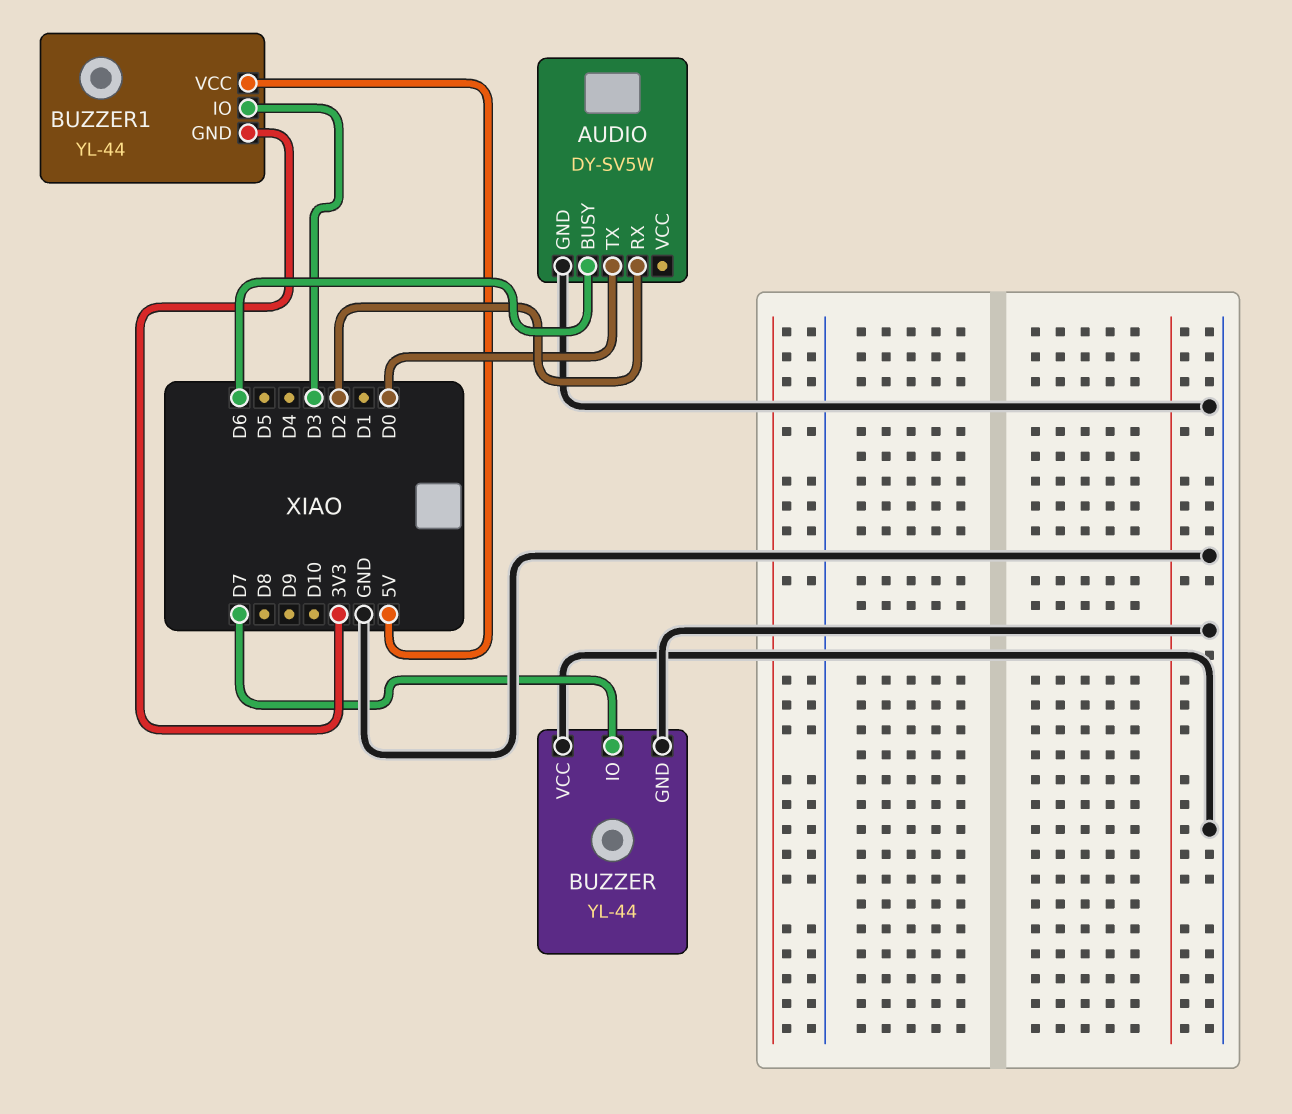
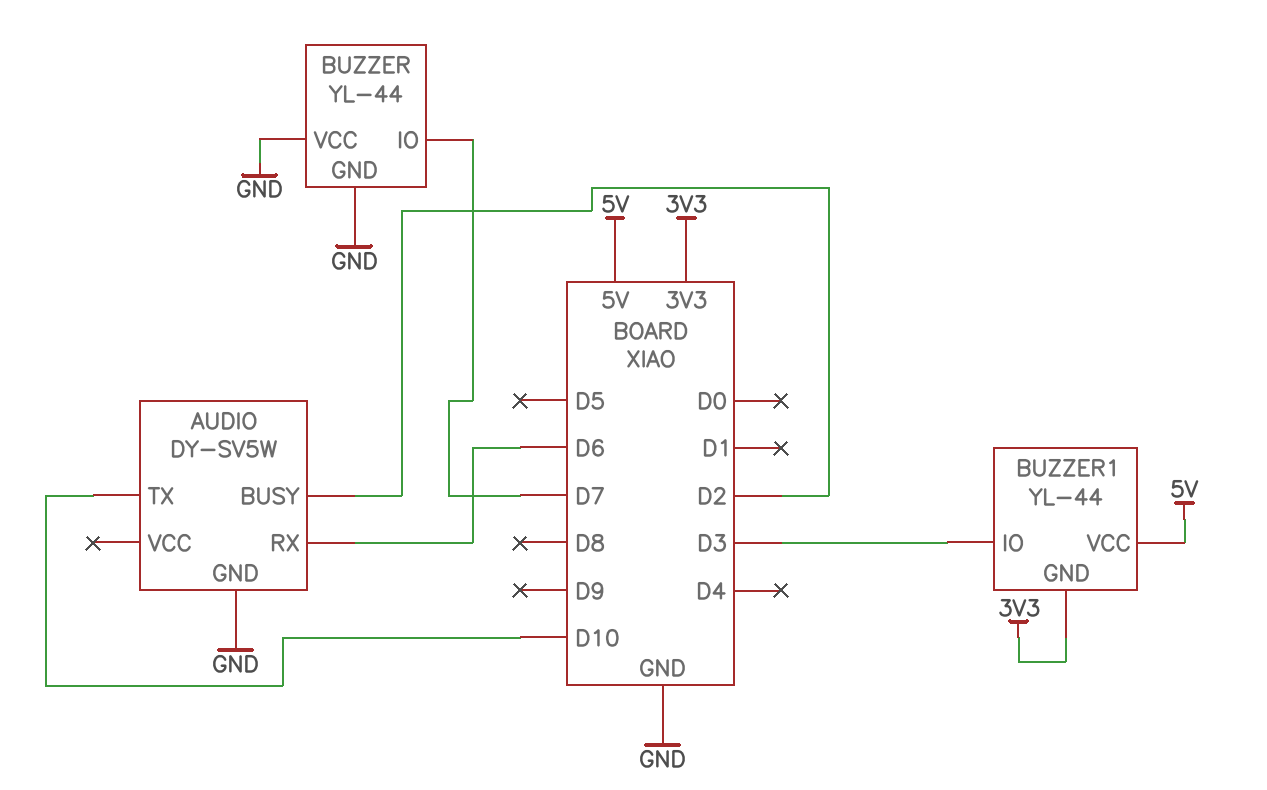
AUDIO pin BUSY: D6 -> D2
AUDIO pin RX: D2 -> D6
AUDIO pin TX: D0 -> D10

